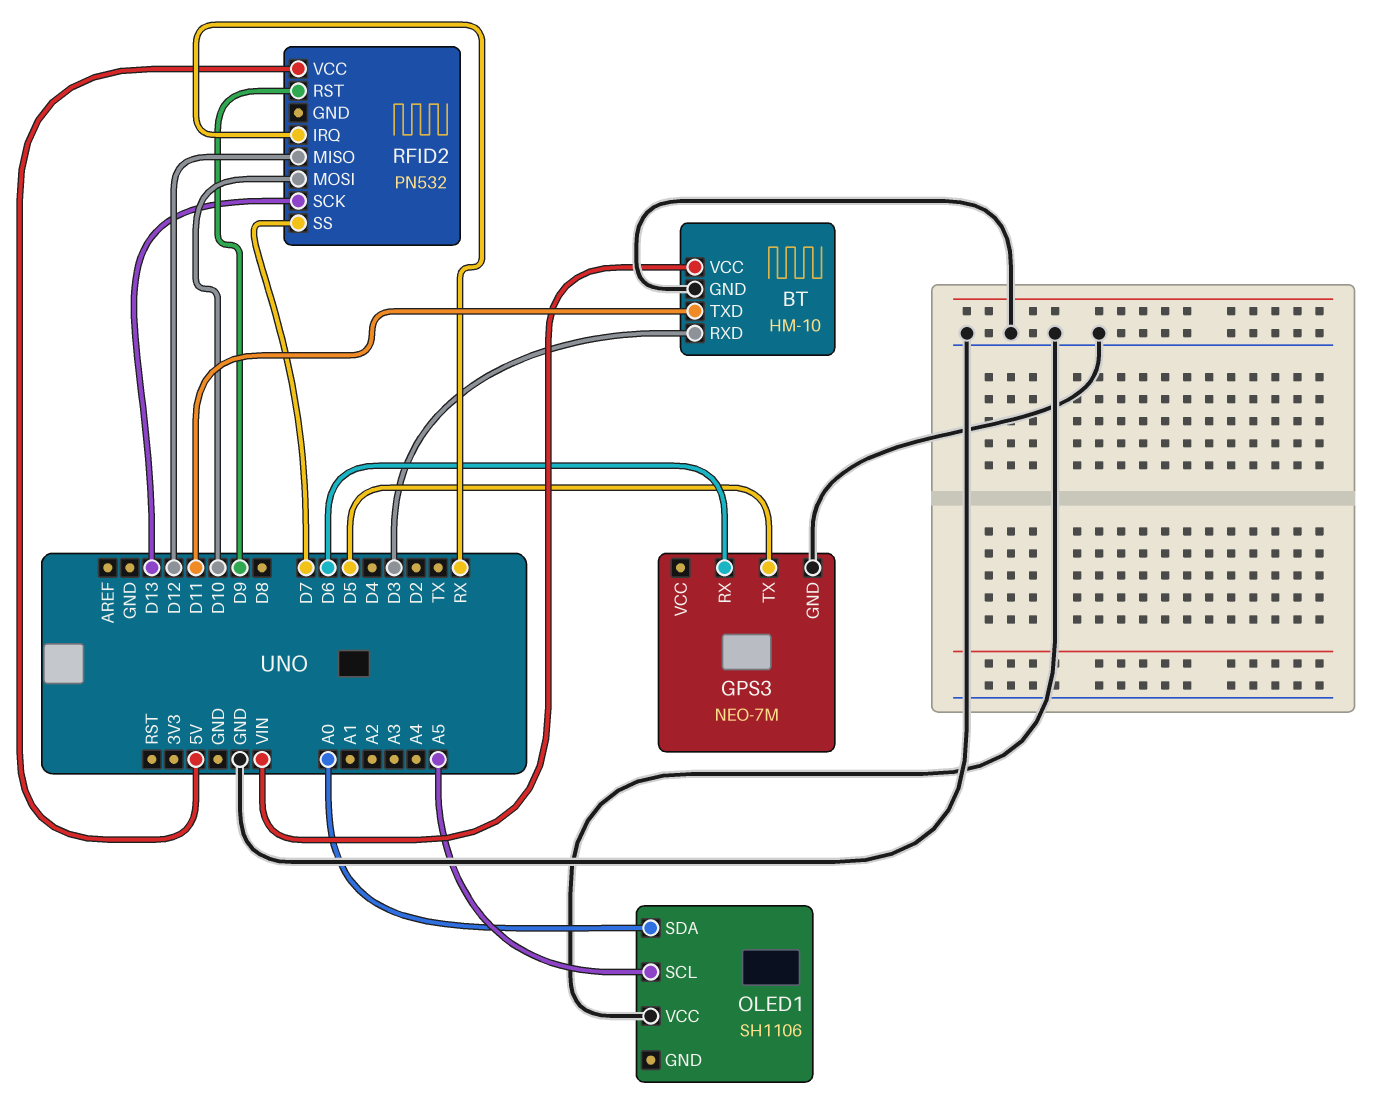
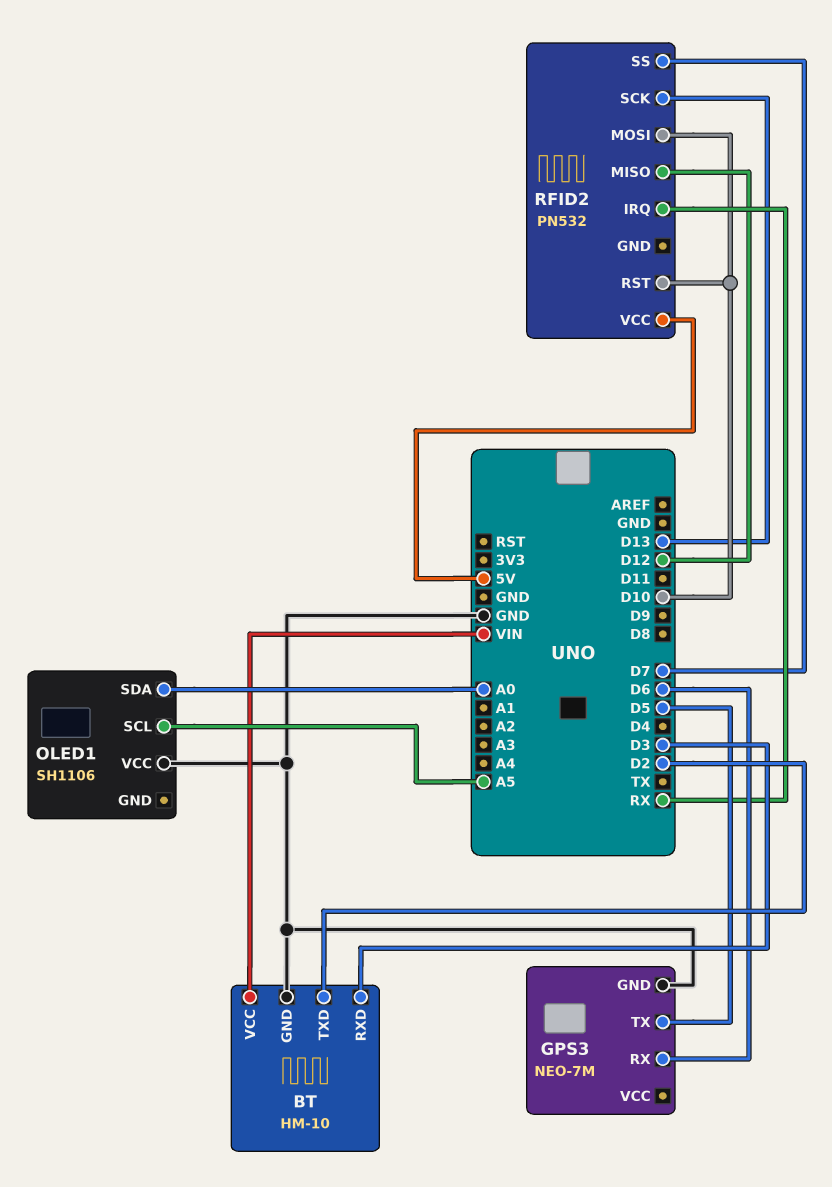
BT pin TXD: D11 -> D2
RFID2 pin RST: D9 -> D10

